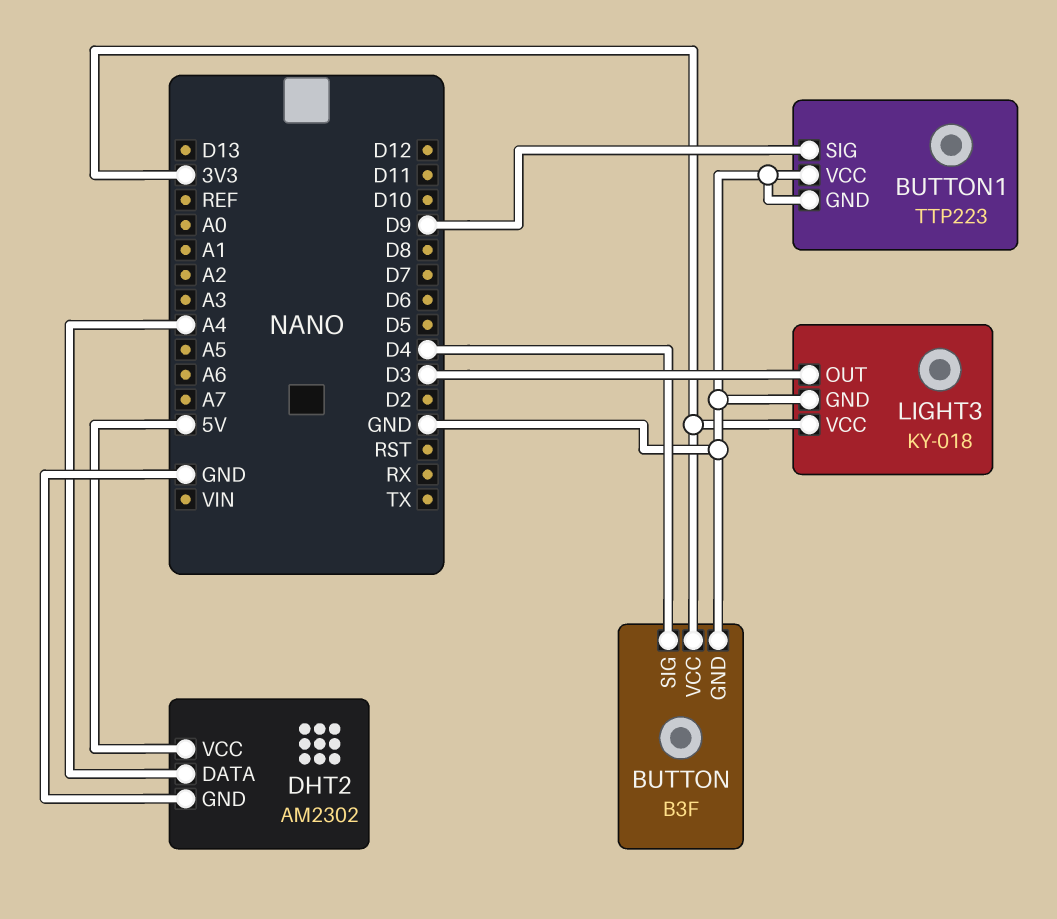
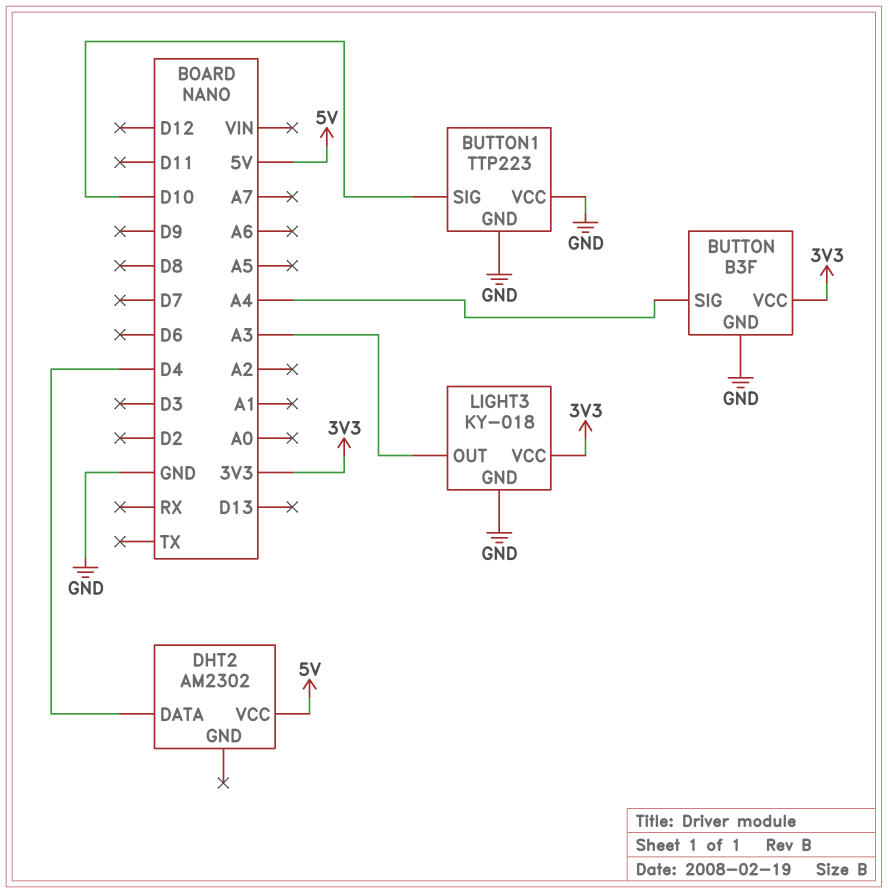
BUTTON pin SIG: D4 -> A4
BUTTON1 pin SIG: D9 -> D10
DHT2 pin DATA: A4 -> D4
DHT2 pin GND: GND -> none
LIGHT3 pin OUT: D3 -> A3

